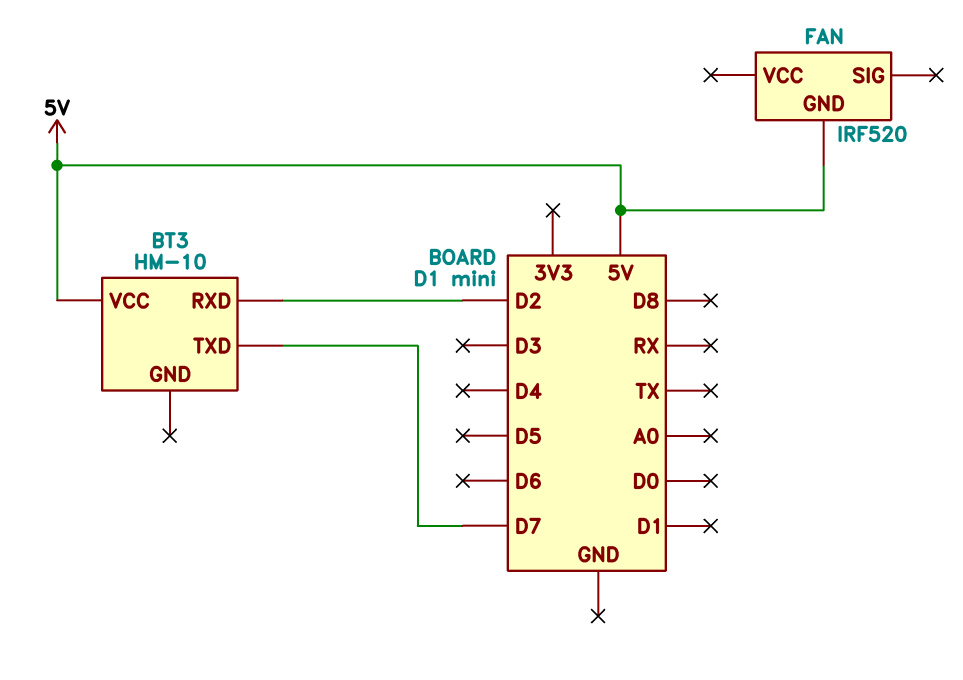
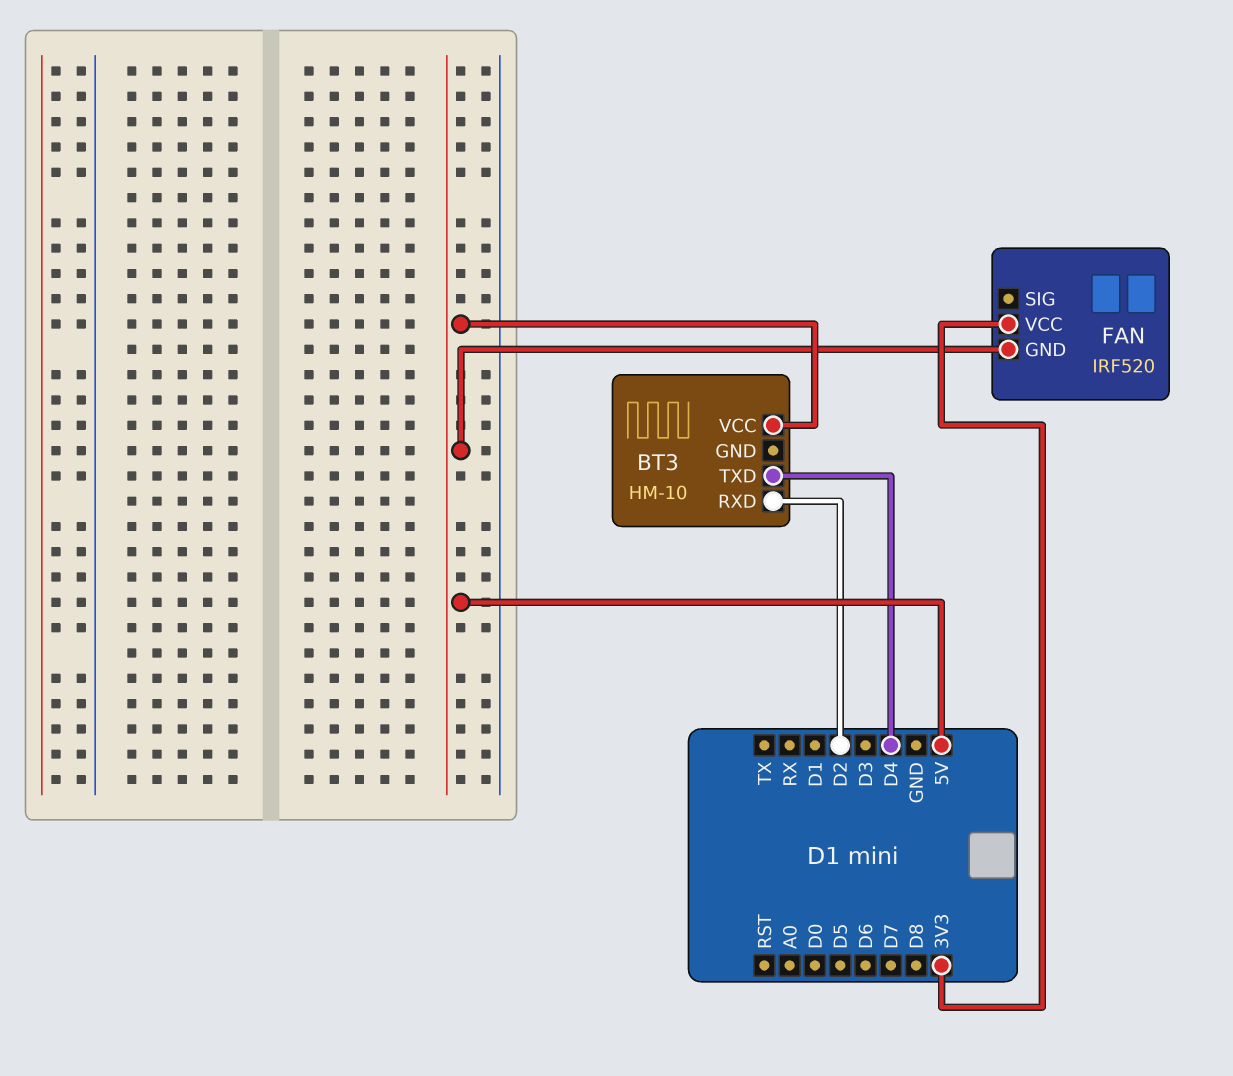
BT3 pin TXD: D7 -> D4
FAN pin VCC: none -> 3V3

